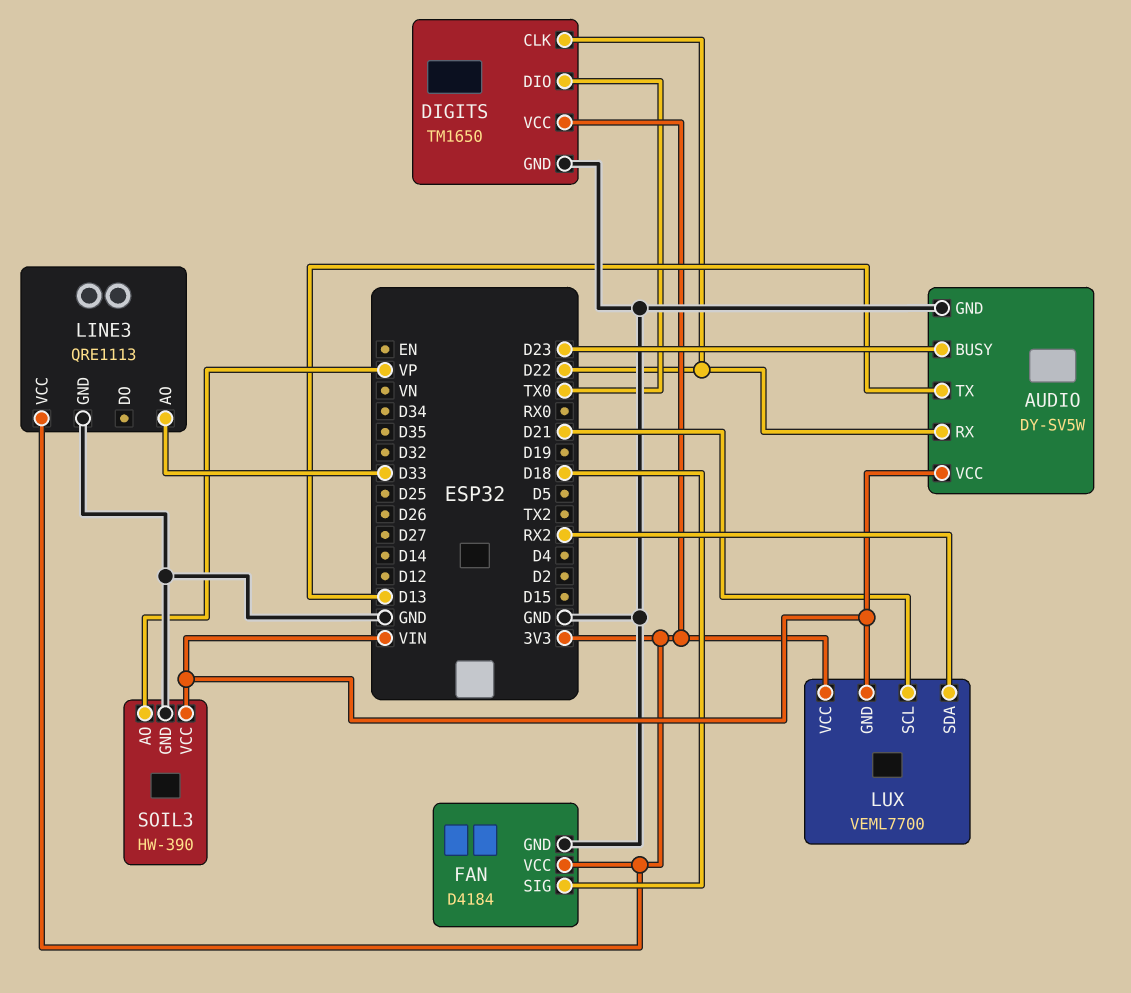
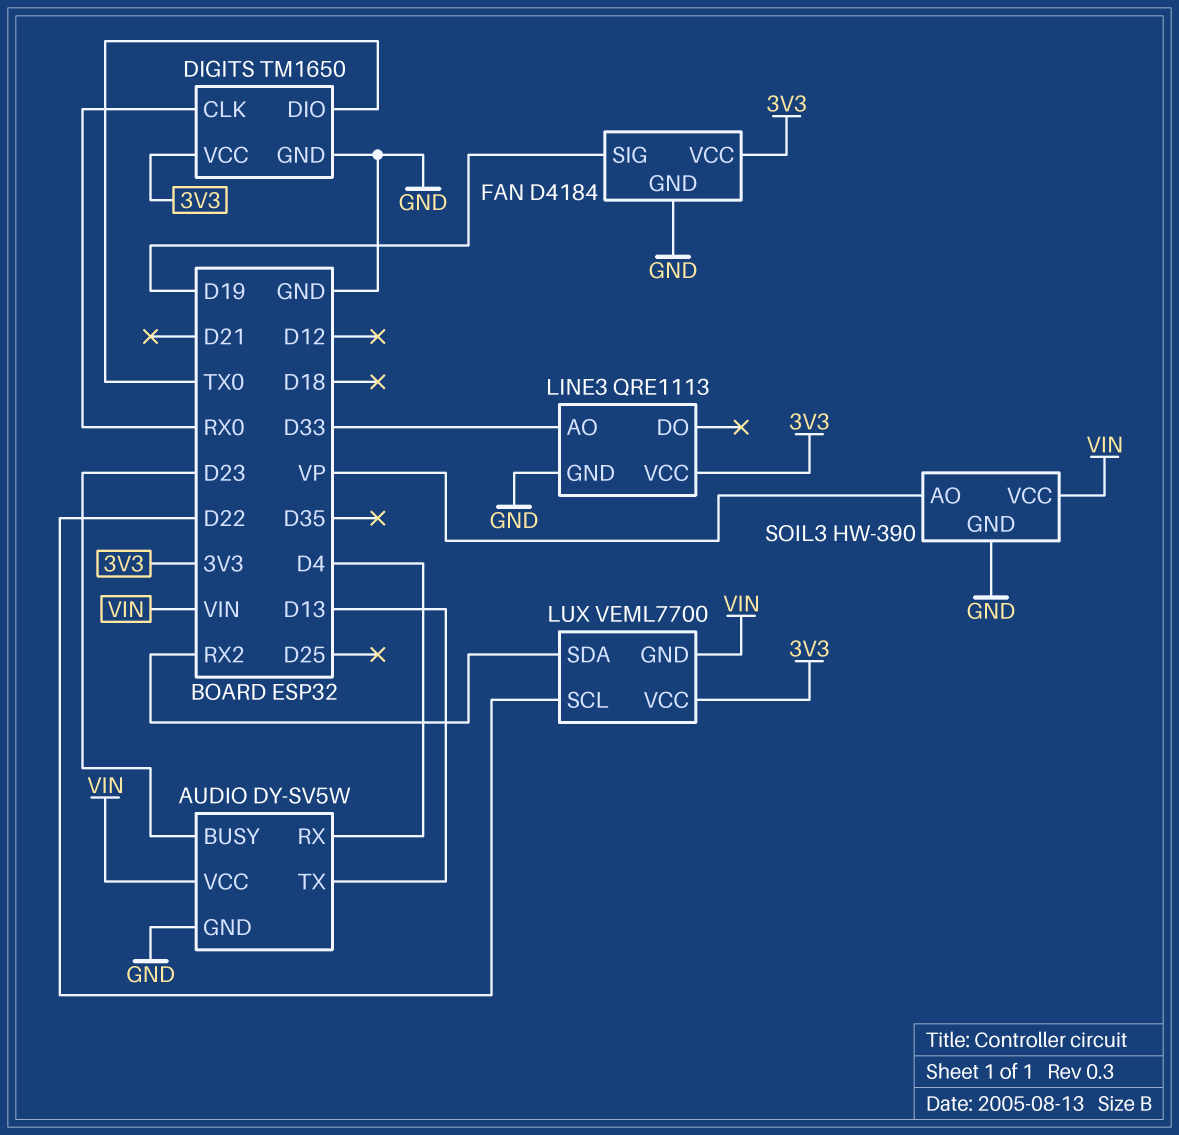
AUDIO pin RX: D22 -> D4
DIGITS pin CLK: D22 -> RX0
FAN pin SIG: D18 -> D19
LUX pin SCL: D21 -> D22

